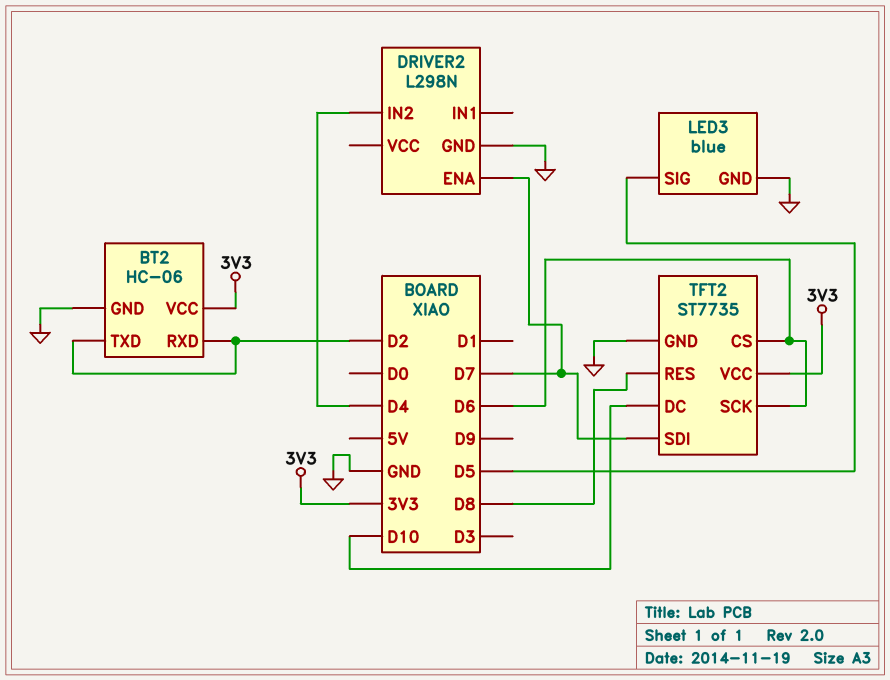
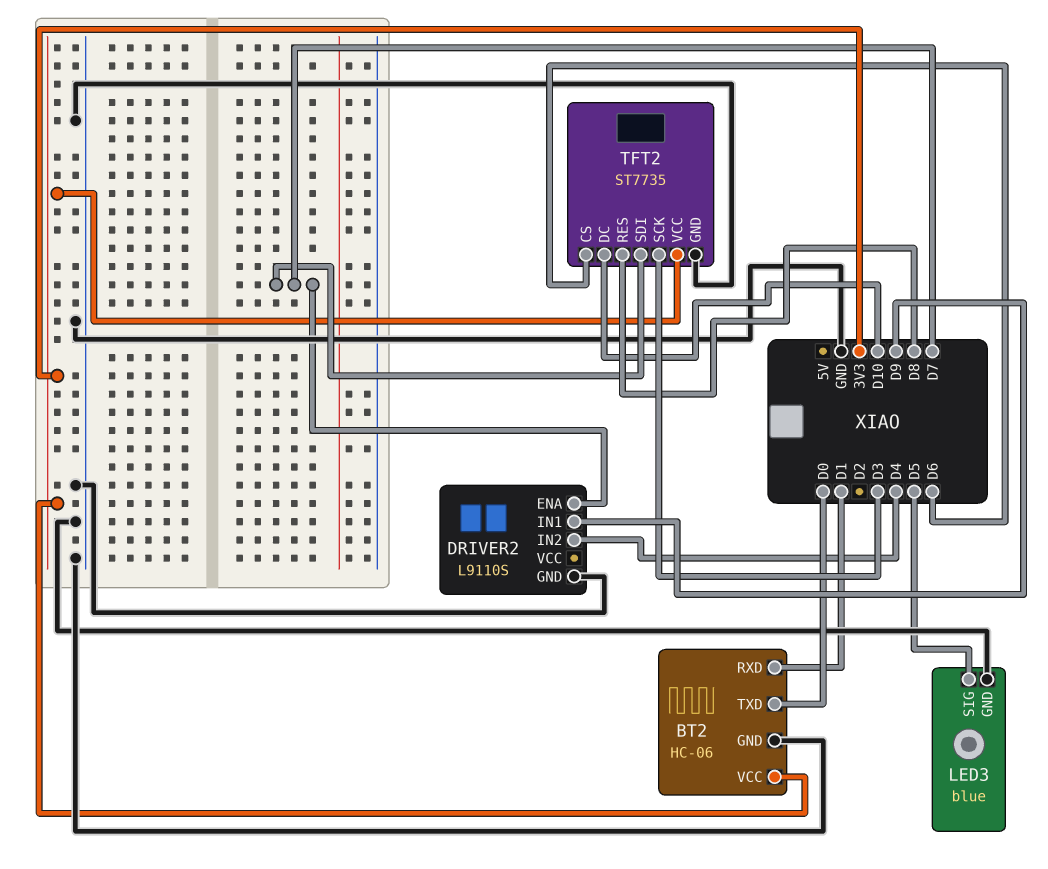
BT2 pin RXD: D2 -> D1
BT2 pin TXD: D2 -> D0
DRIVER2: L298N -> L9110S
DRIVER2 pin IN1: none -> D9
TFT2 pin SCK: D6 -> D3

